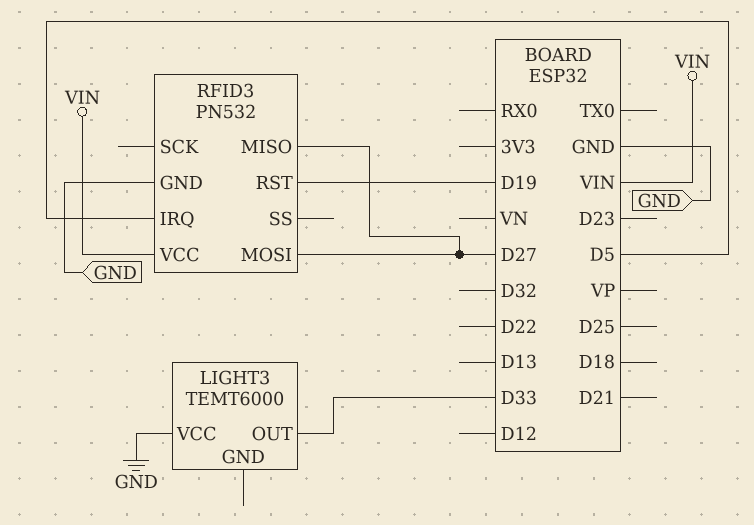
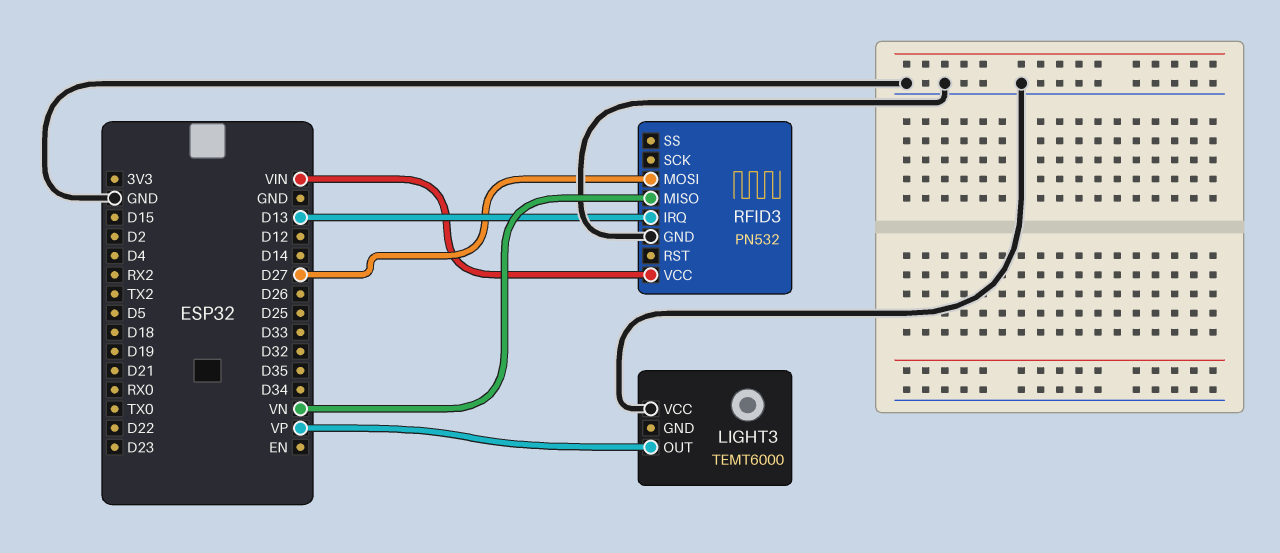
LIGHT3 pin OUT: D33 -> VP
RFID3 pin IRQ: D5 -> D13
RFID3 pin MISO: D27 -> VN
RFID3 pin RST: D19 -> none

